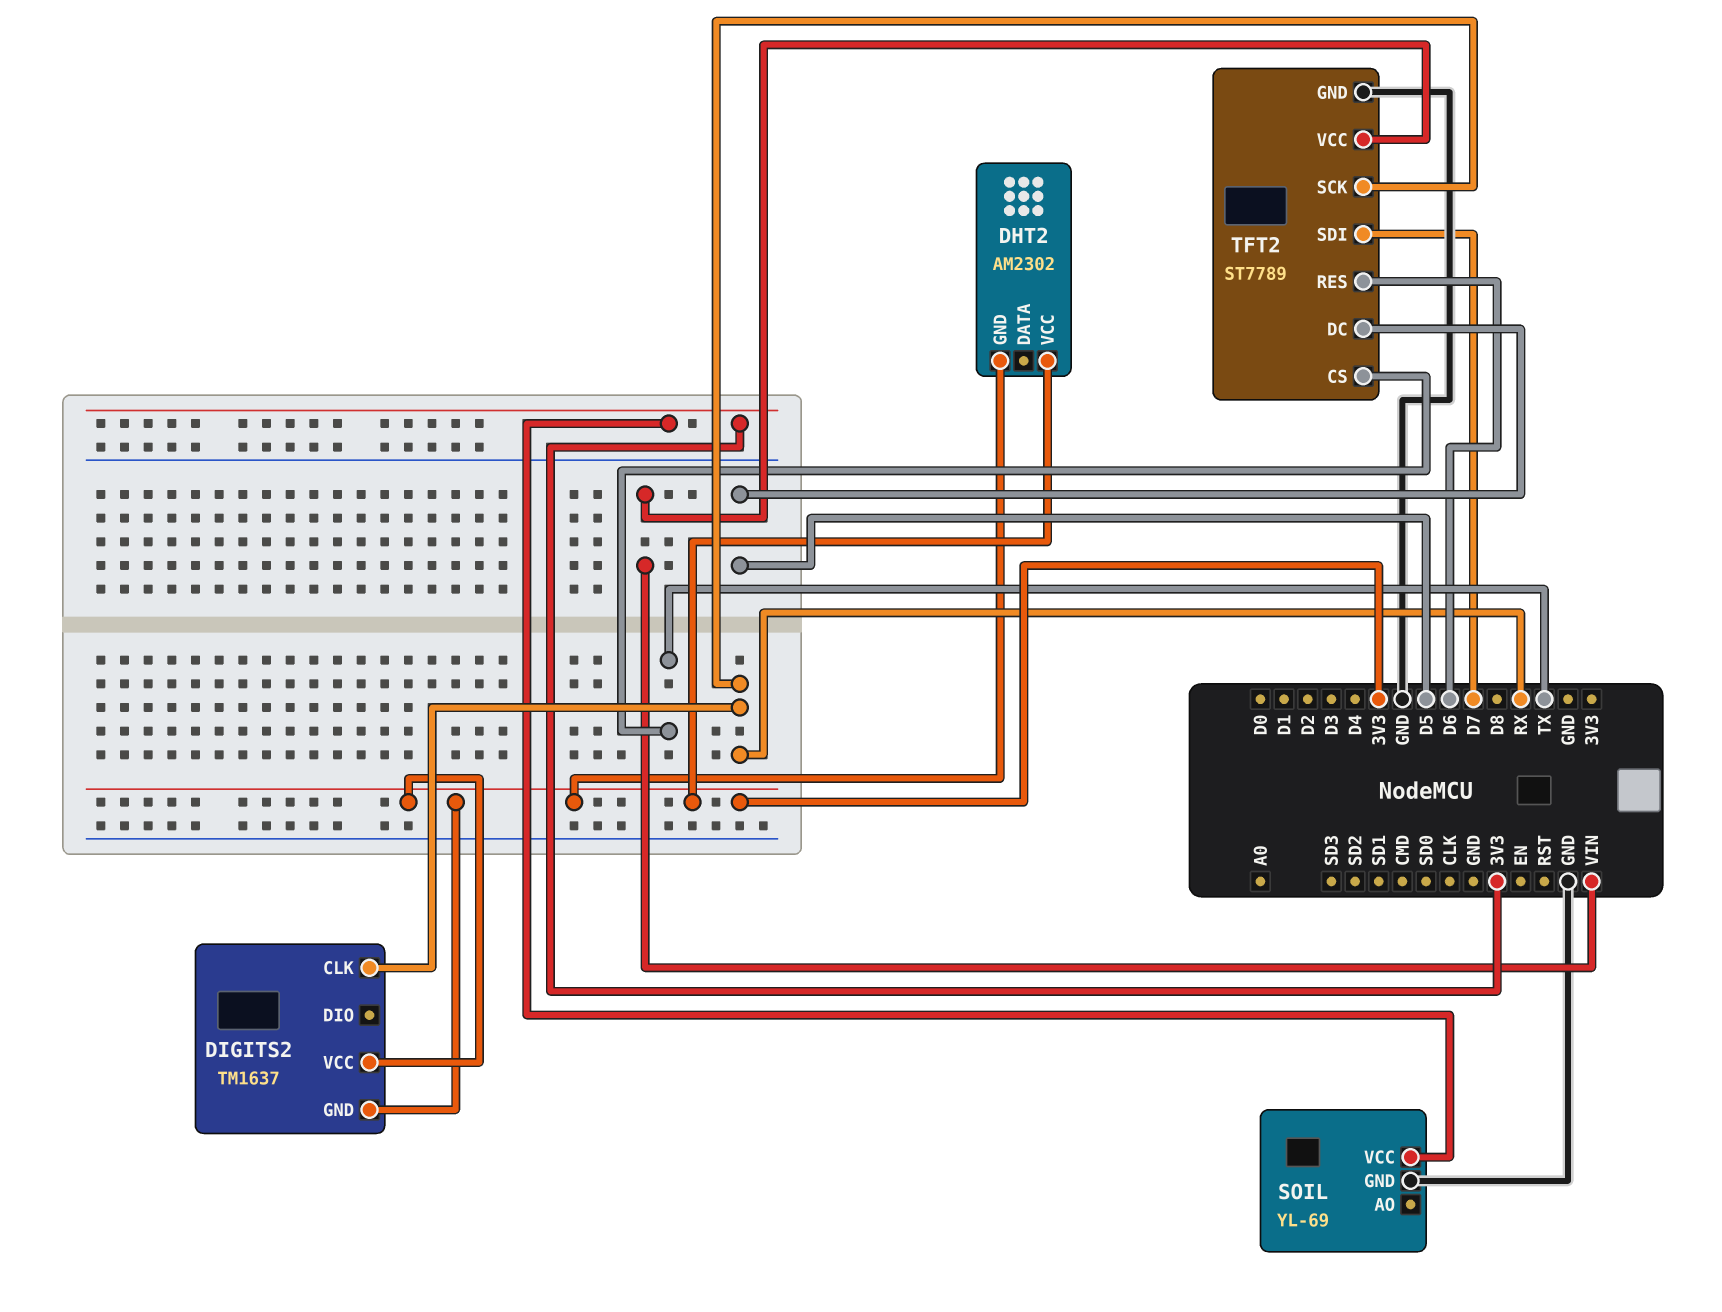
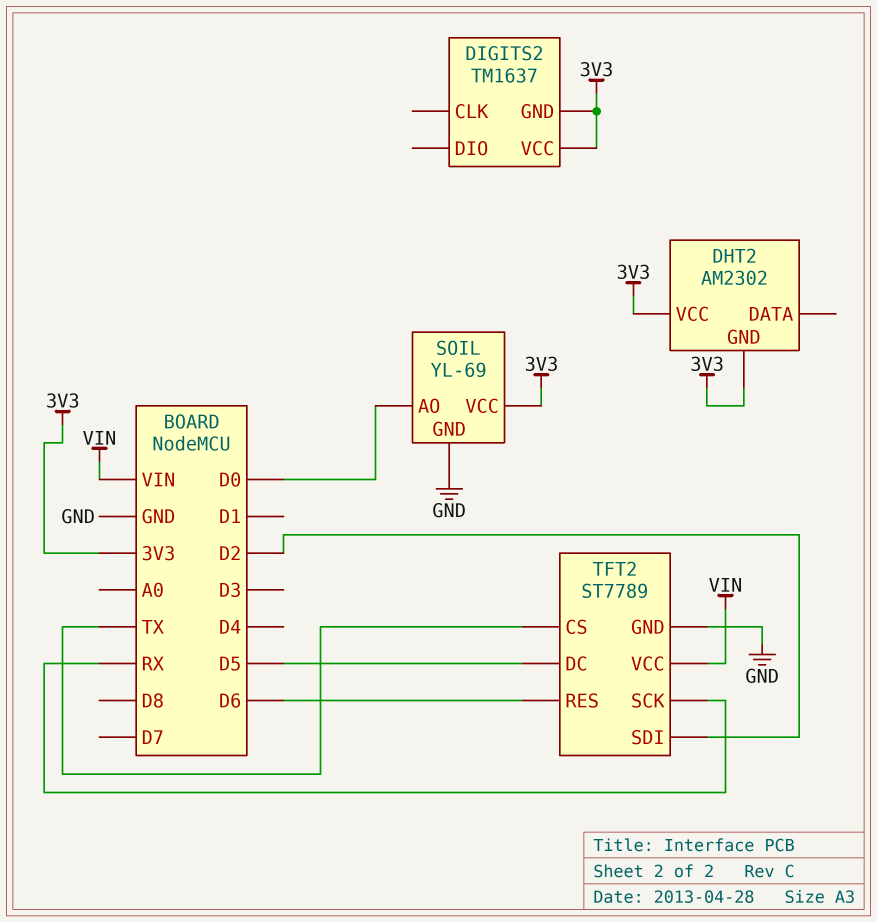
DIGITS2 pin CLK: RX -> none
SOIL pin AO: none -> D0
TFT2 pin SDI: D7 -> D2

